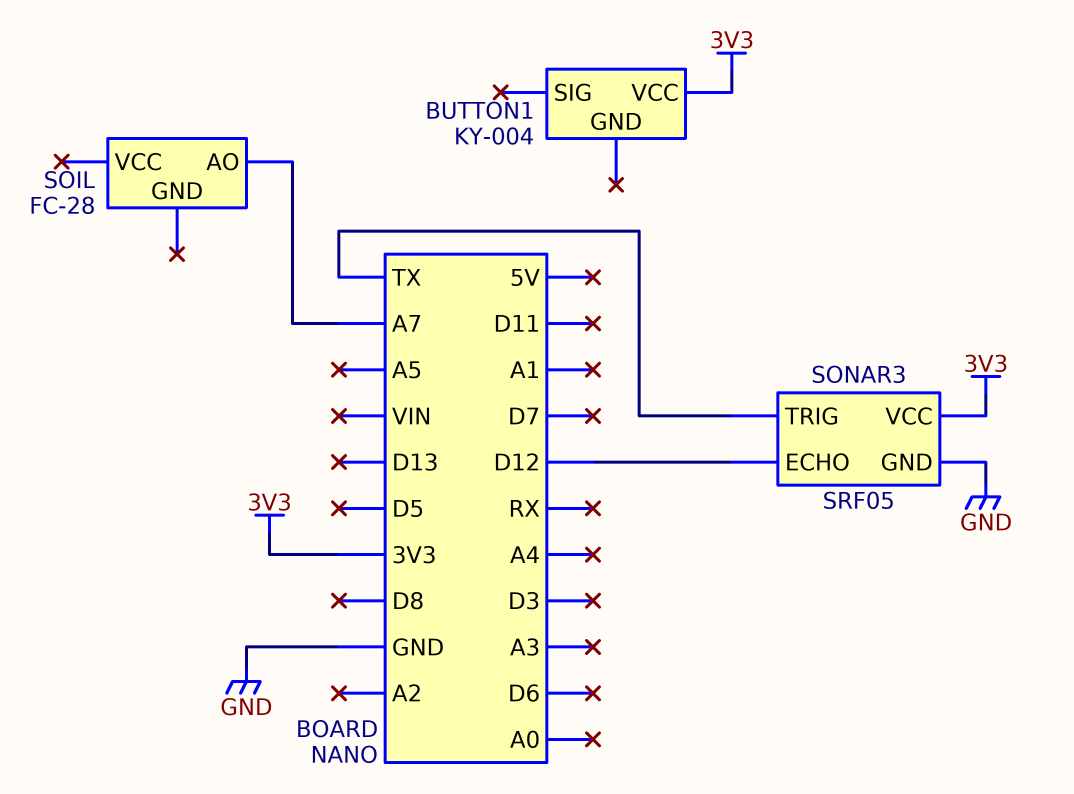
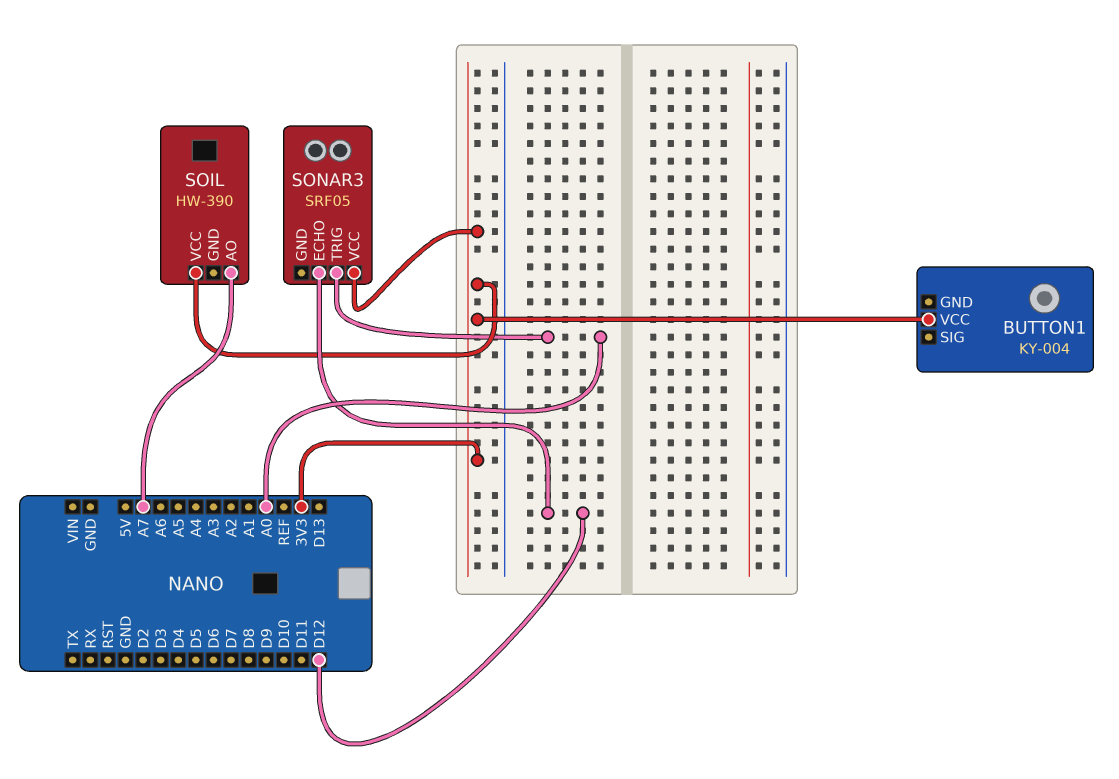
SOIL: FC-28 -> HW-390
SOIL pin VCC: none -> 3V3
SONAR3 pin GND: GND -> none
SONAR3 pin TRIG: TX -> A0

